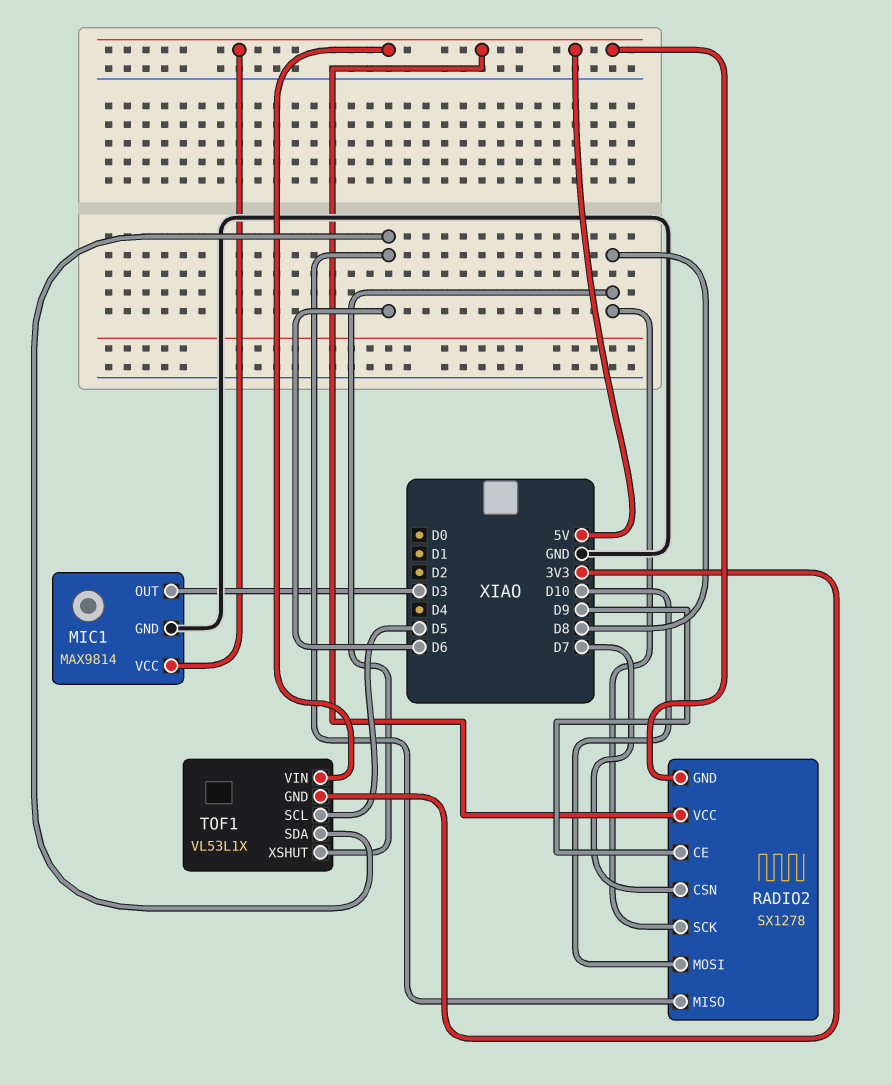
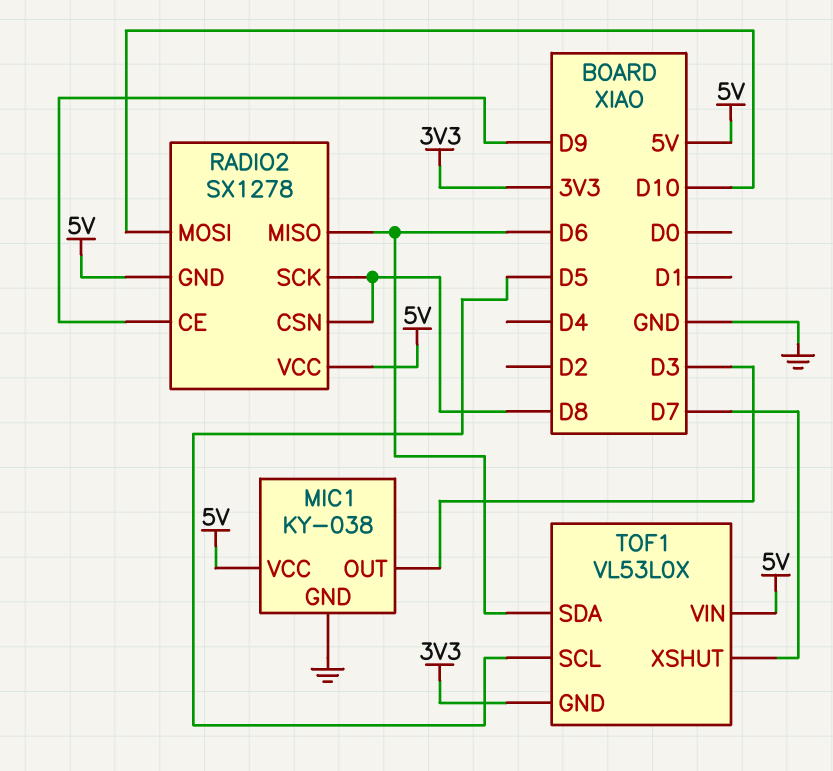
MIC1: MAX9814 -> KY-038
RADIO2 pin CSN: D7 -> D8
TOF1: VL53L1X -> VL53L0X
TOF1 pin XSHUT: D8 -> D7

